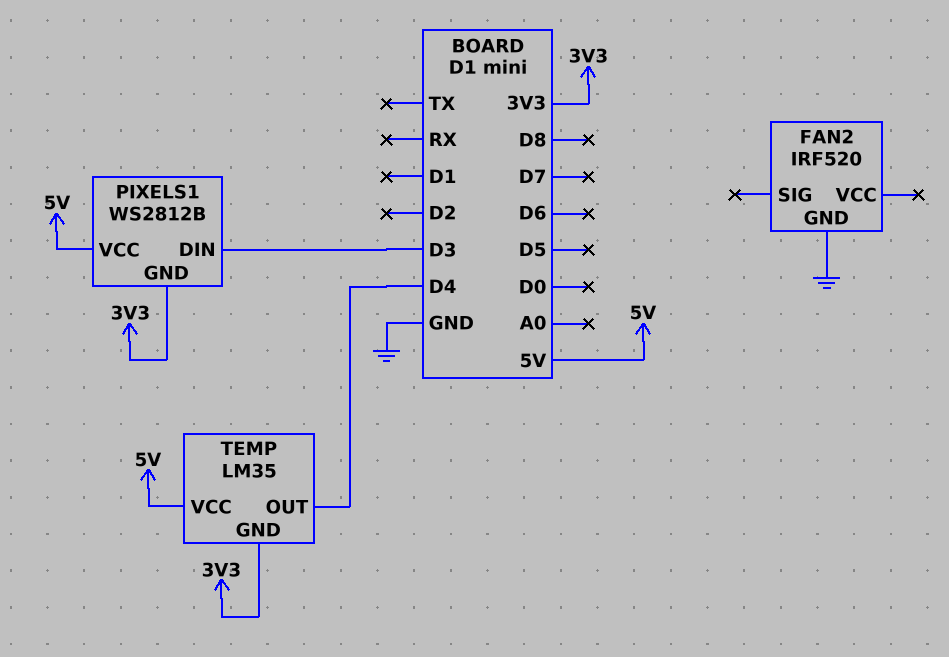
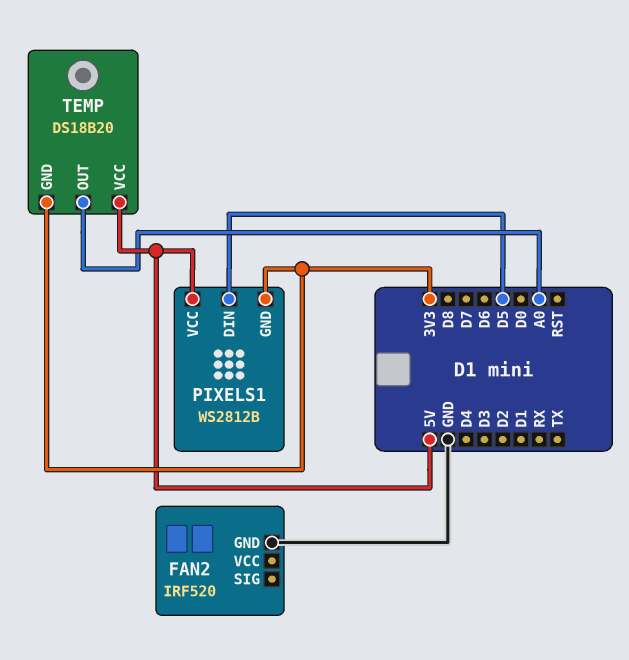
PIXELS1 pin DIN: D3 -> D5
TEMP: LM35 -> DS18B20
TEMP pin OUT: D4 -> A0

